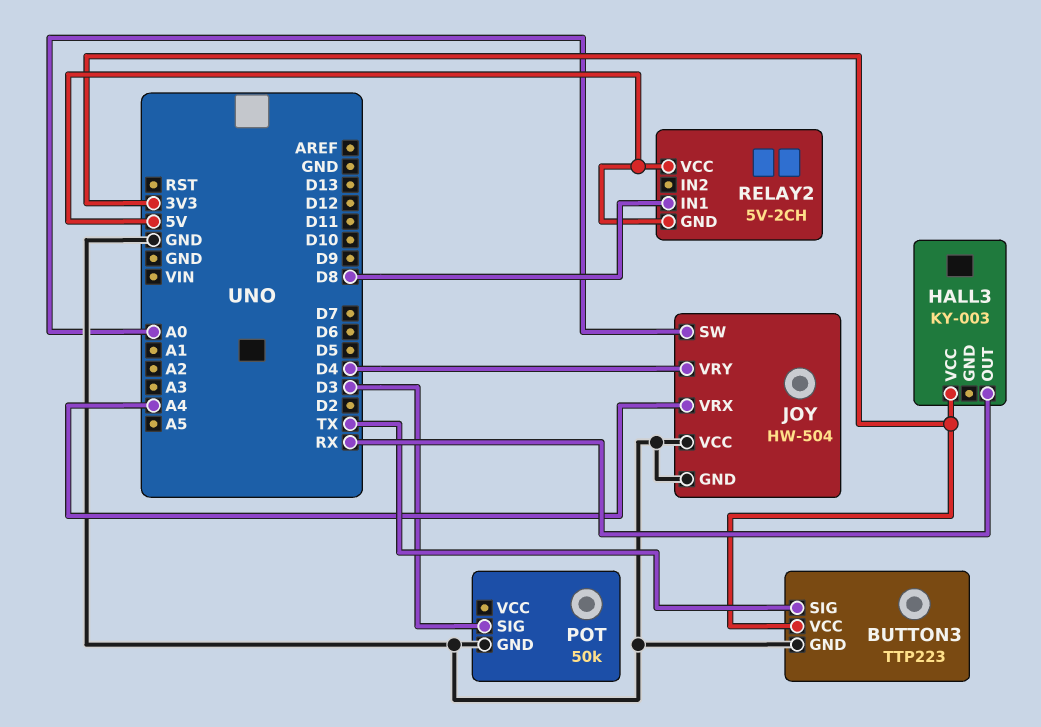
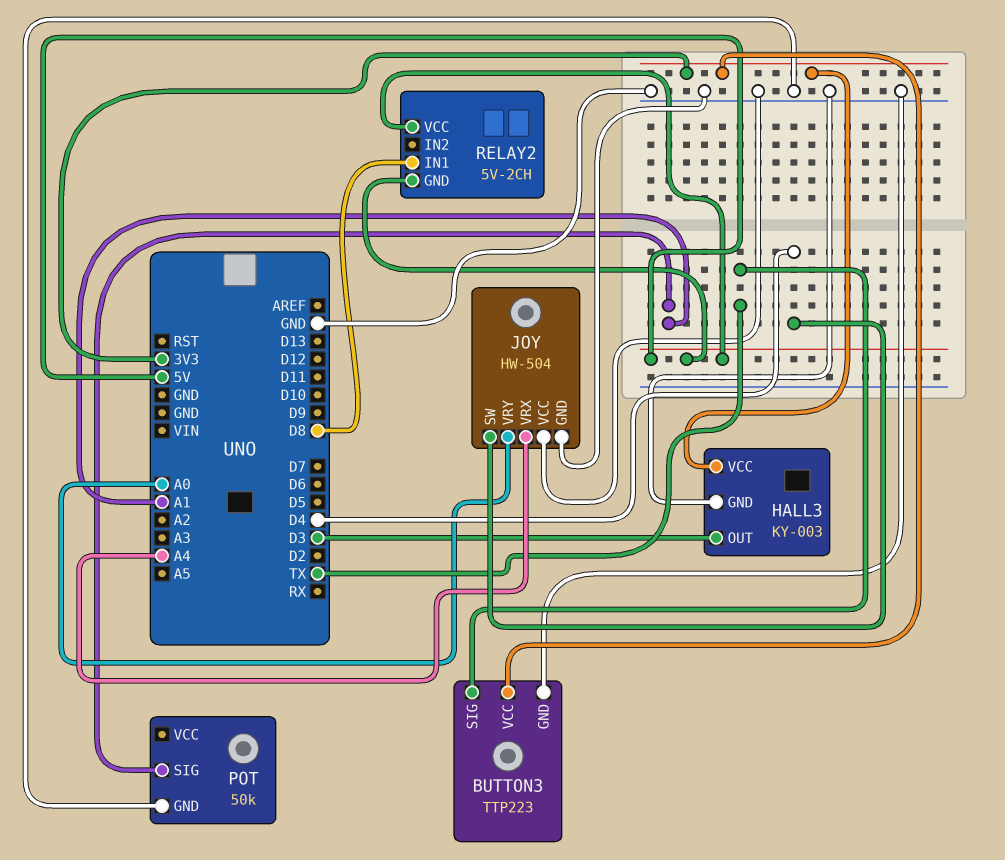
HALL3 pin GND: none -> GND
HALL3 pin OUT: RX -> D3
JOY pin SW: A0 -> D4
JOY pin VRY: D4 -> A0
POT pin SIG: D3 -> A1

